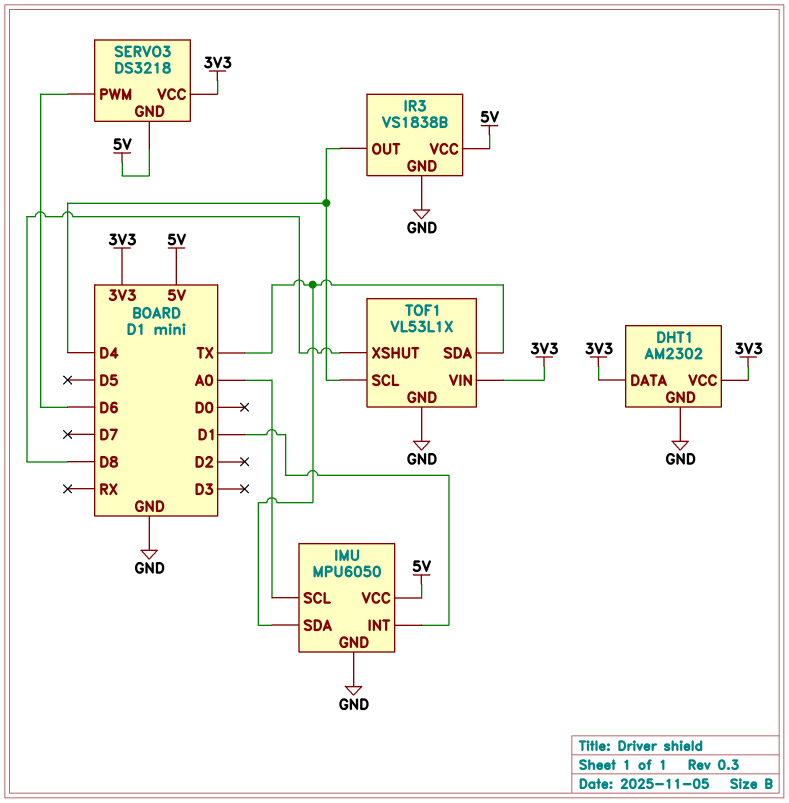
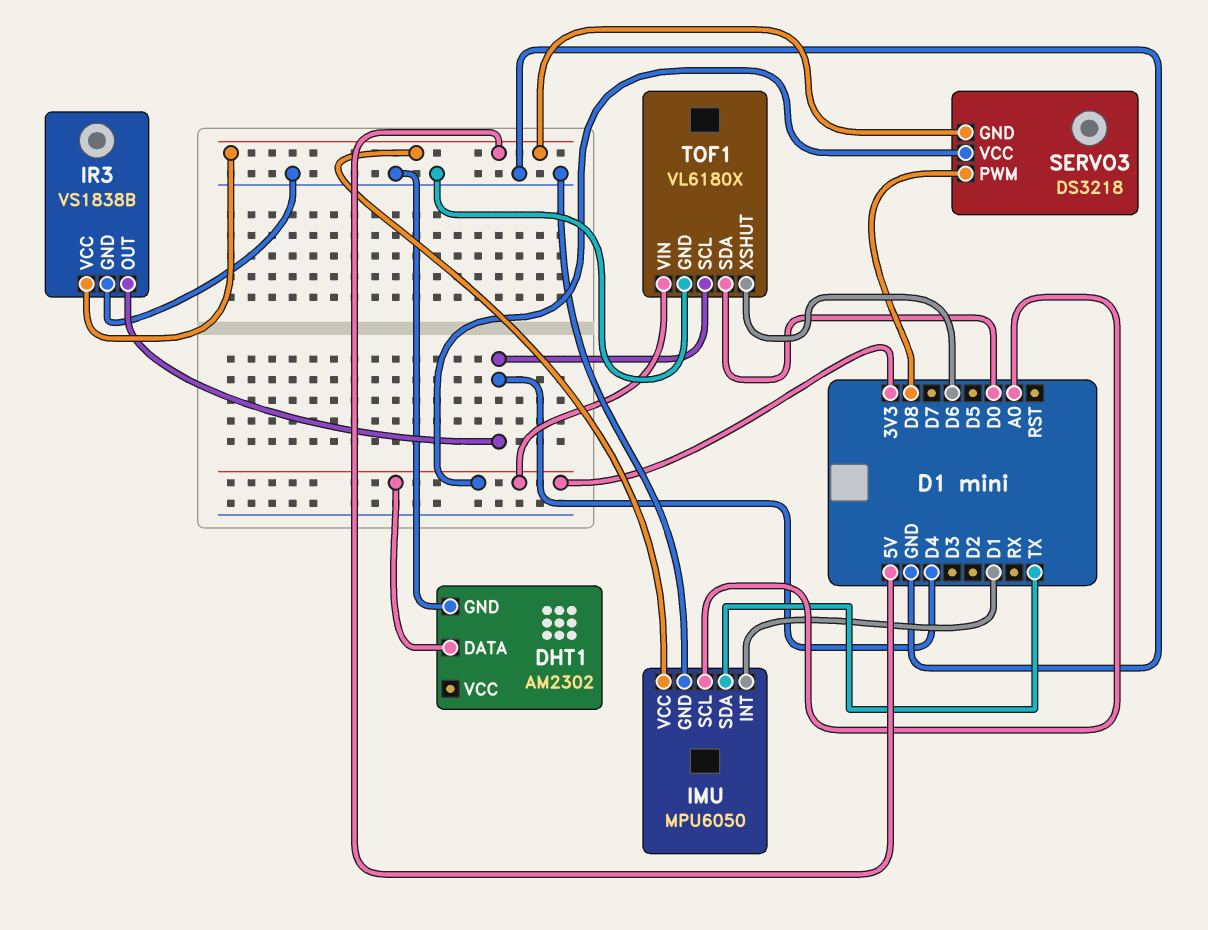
DHT1 pin VCC: 3V3 -> none
SERVO3 pin PWM: D6 -> D8
TOF1: VL53L1X -> VL6180X
TOF1 pin SDA: TX -> D0
TOF1 pin XSHUT: D8 -> D6

